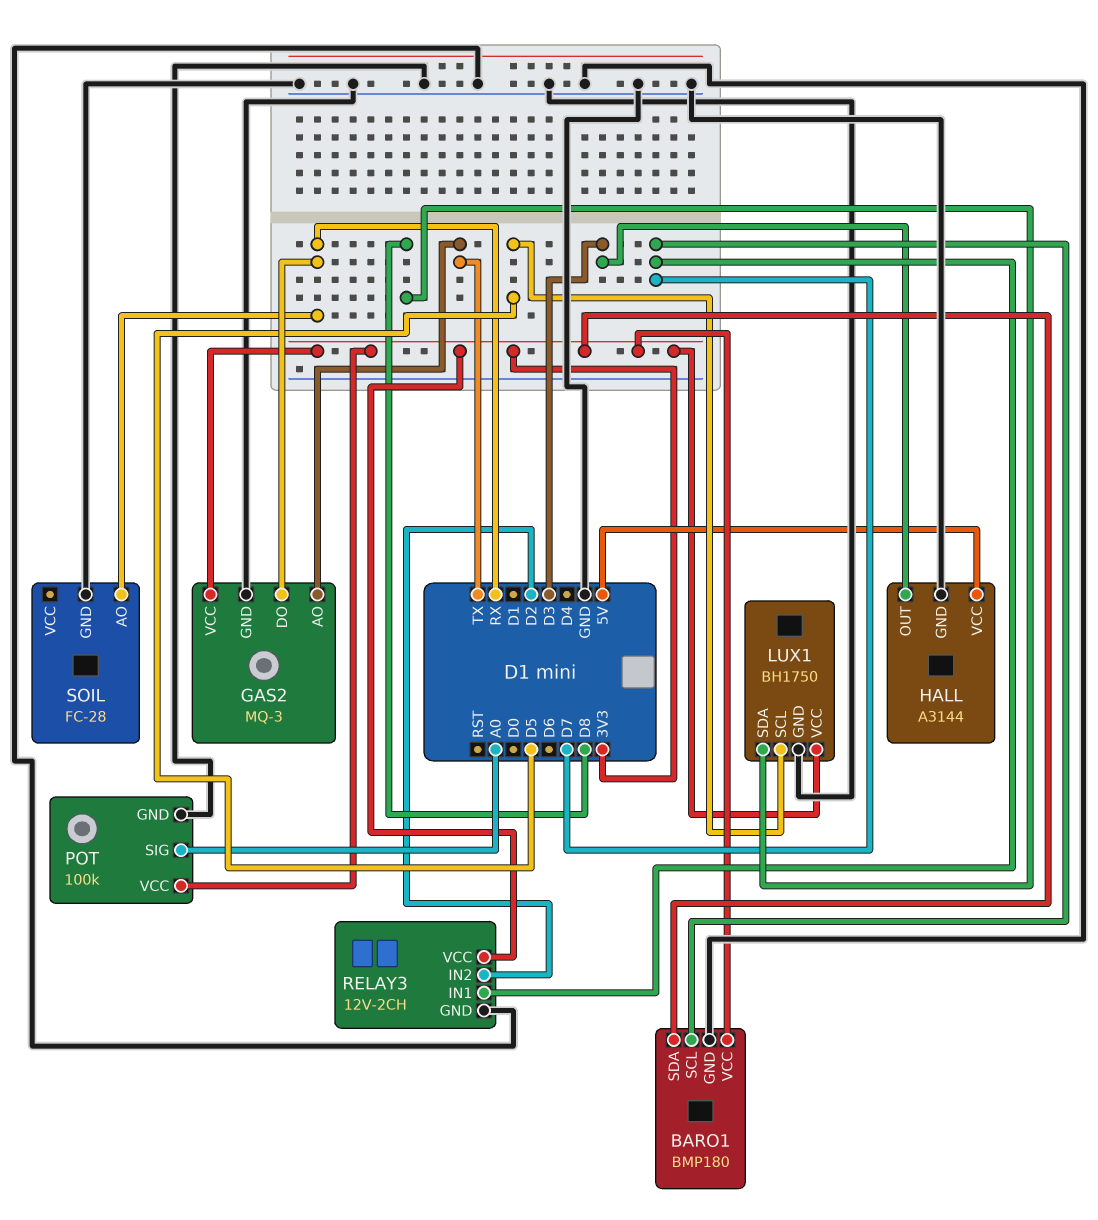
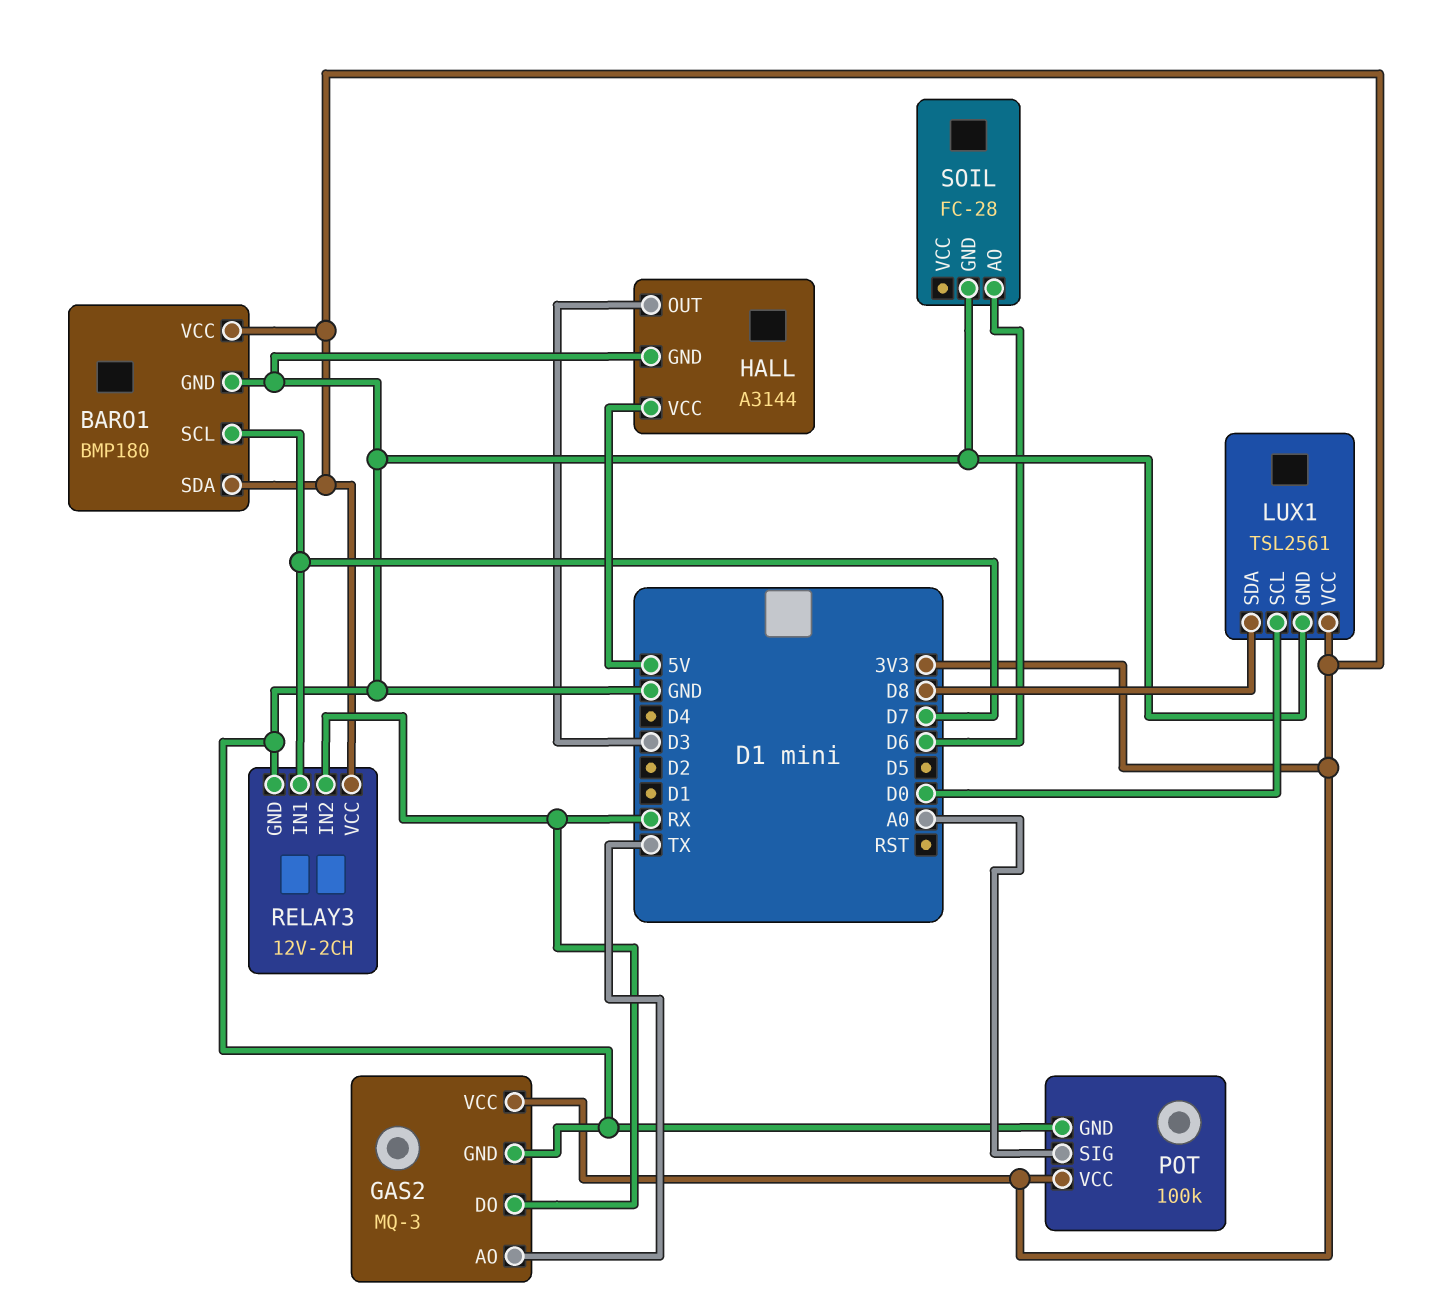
LUX1: BH1750 -> TSL2561
LUX1 pin SCL: D5 -> D0
RELAY3 pin IN2: D2 -> RX
SOIL pin AO: RX -> D6

